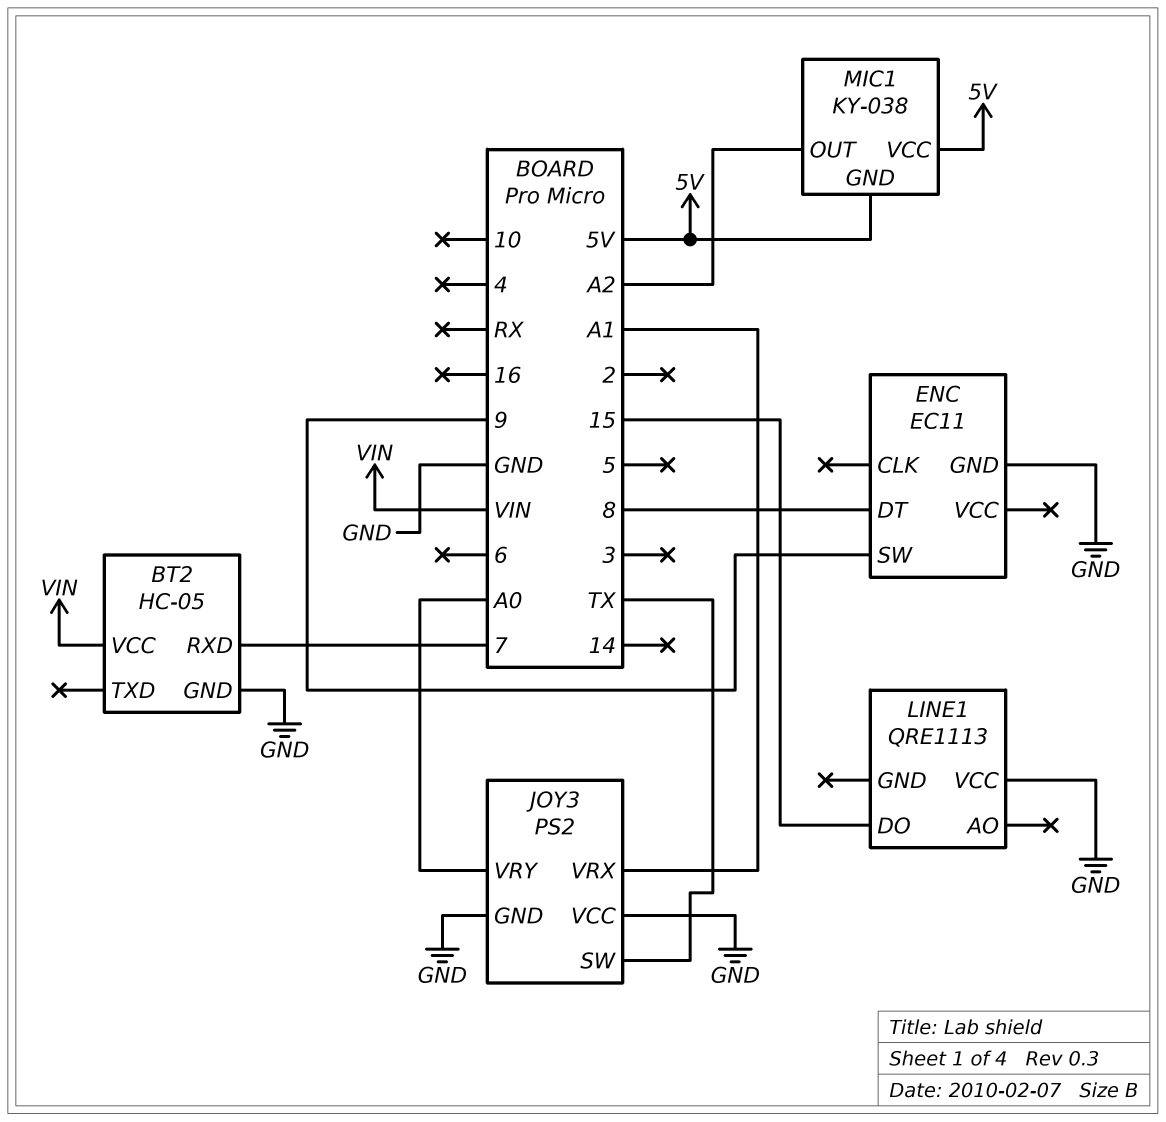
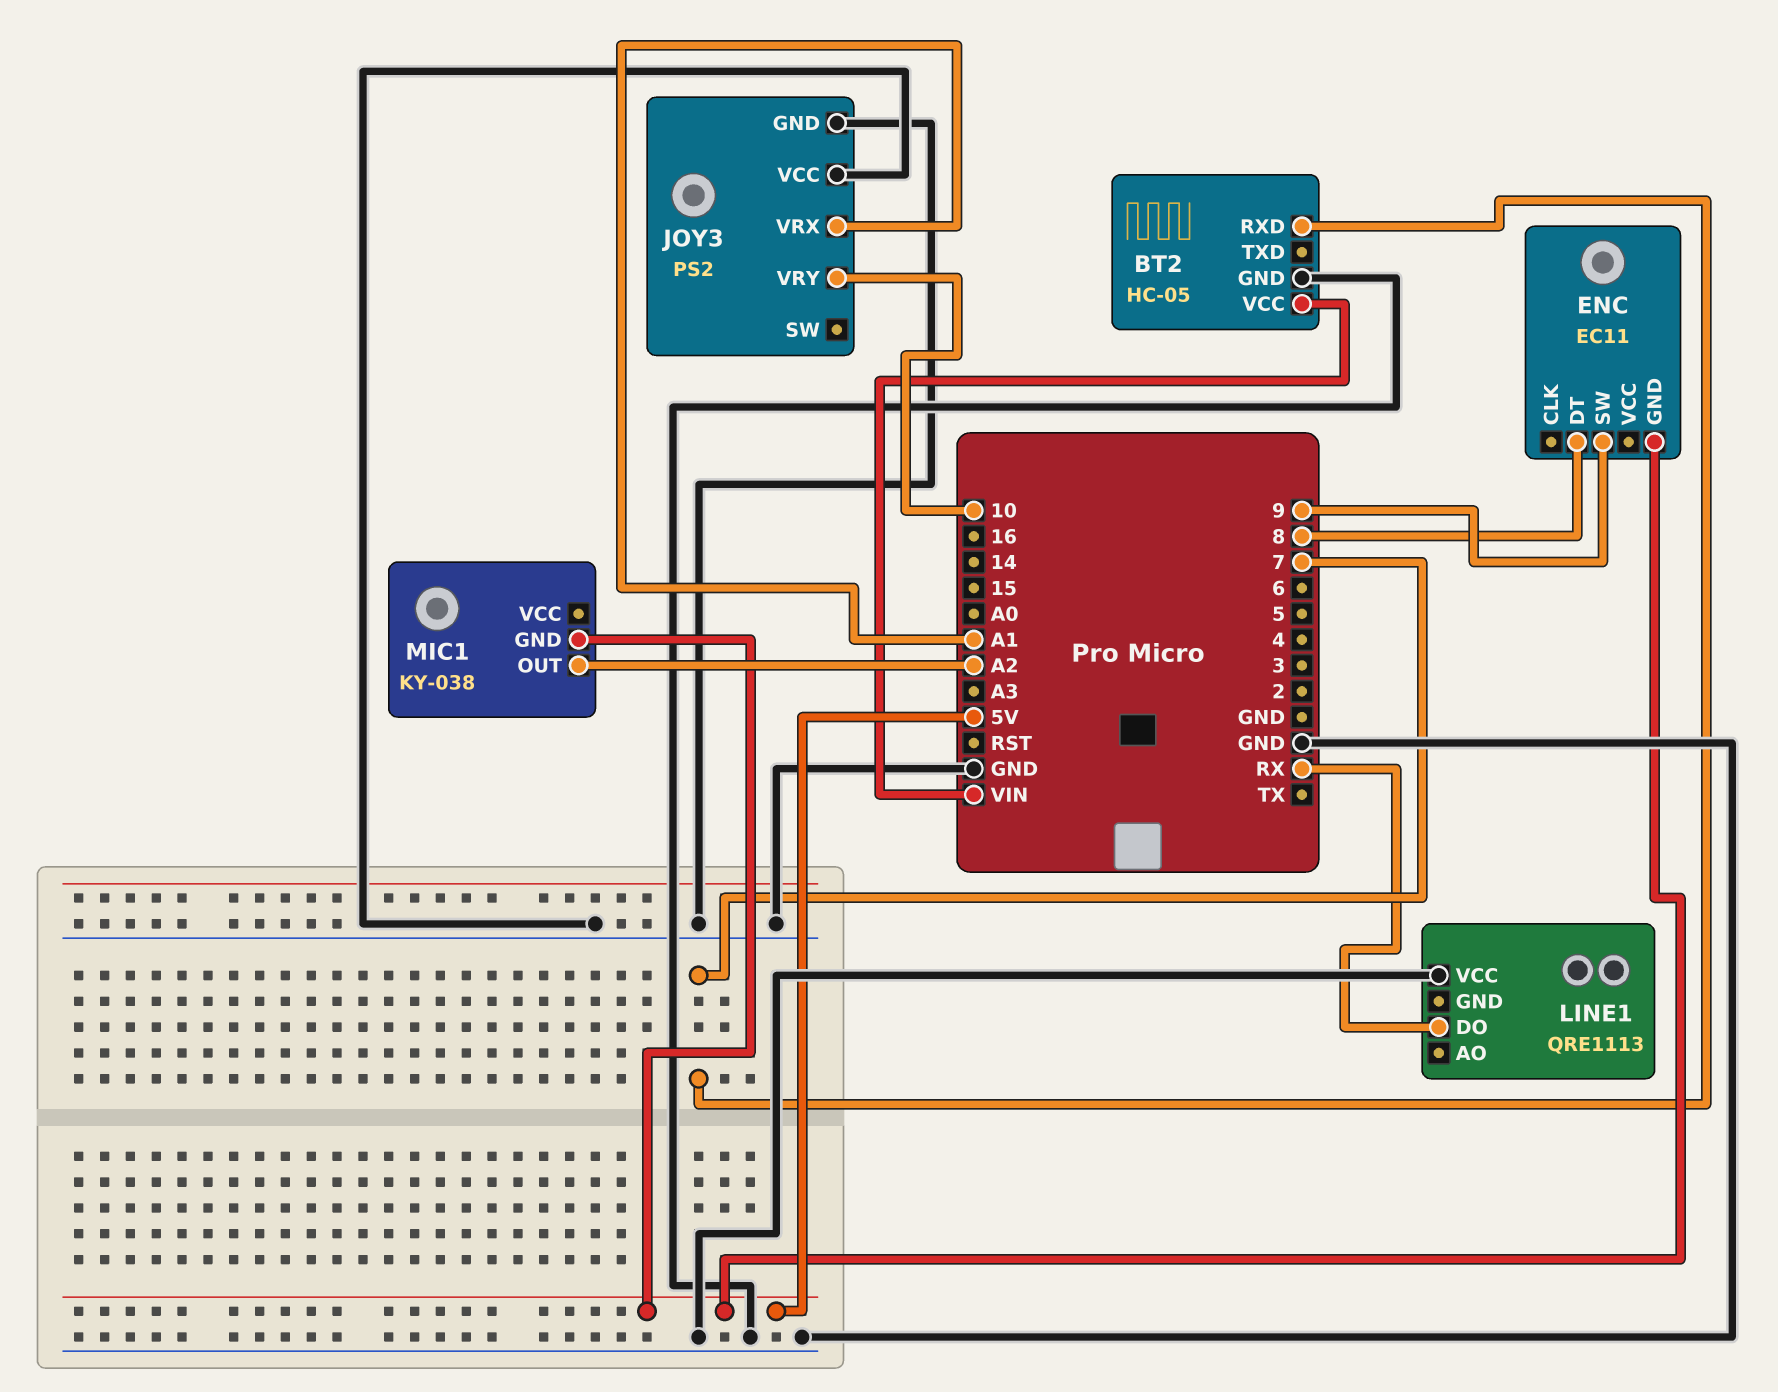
ENC pin GND: GND -> 5V
JOY3 pin SW: TX -> none
JOY3 pin VRY: A0 -> 10
LINE1 pin DO: 15 -> RX
MIC1 pin VCC: 5V -> none

